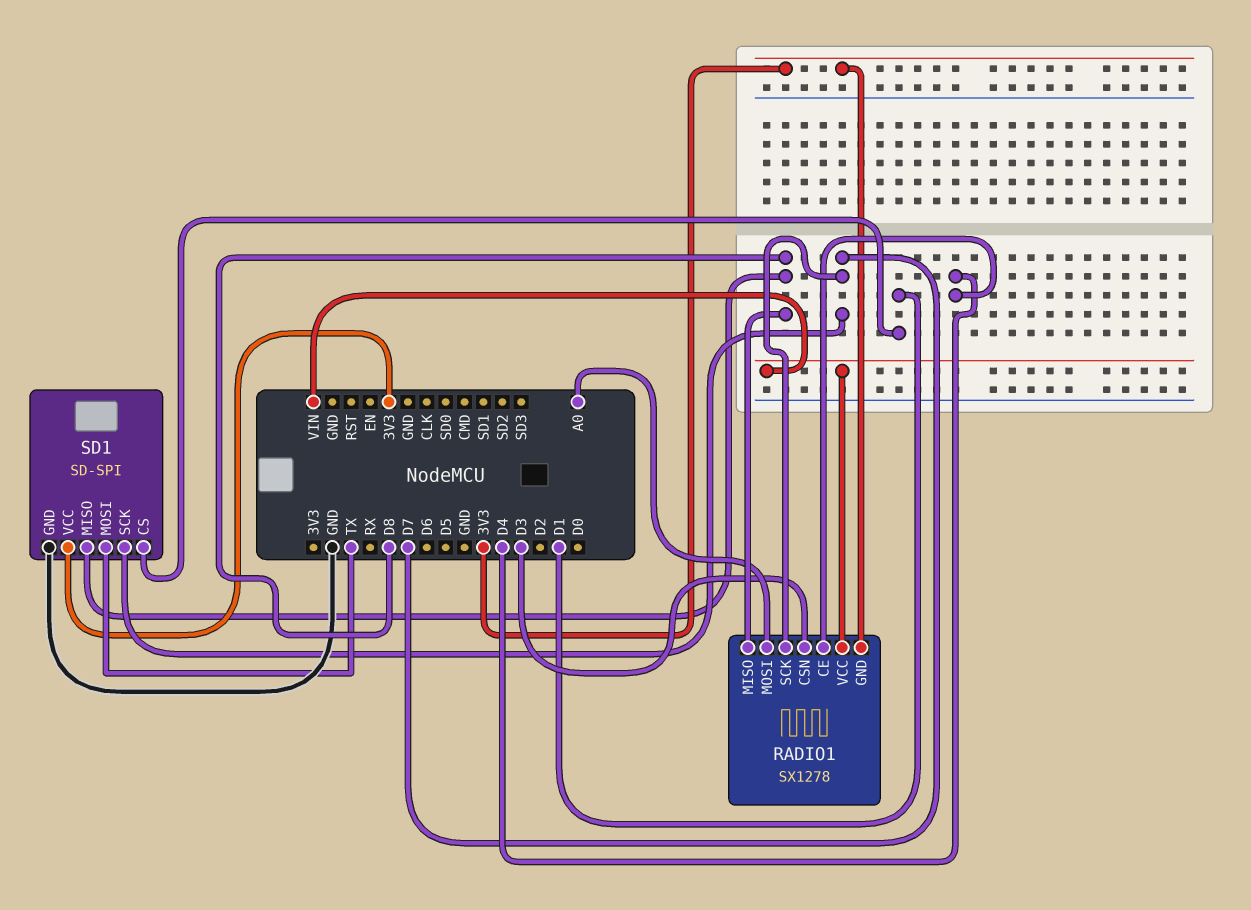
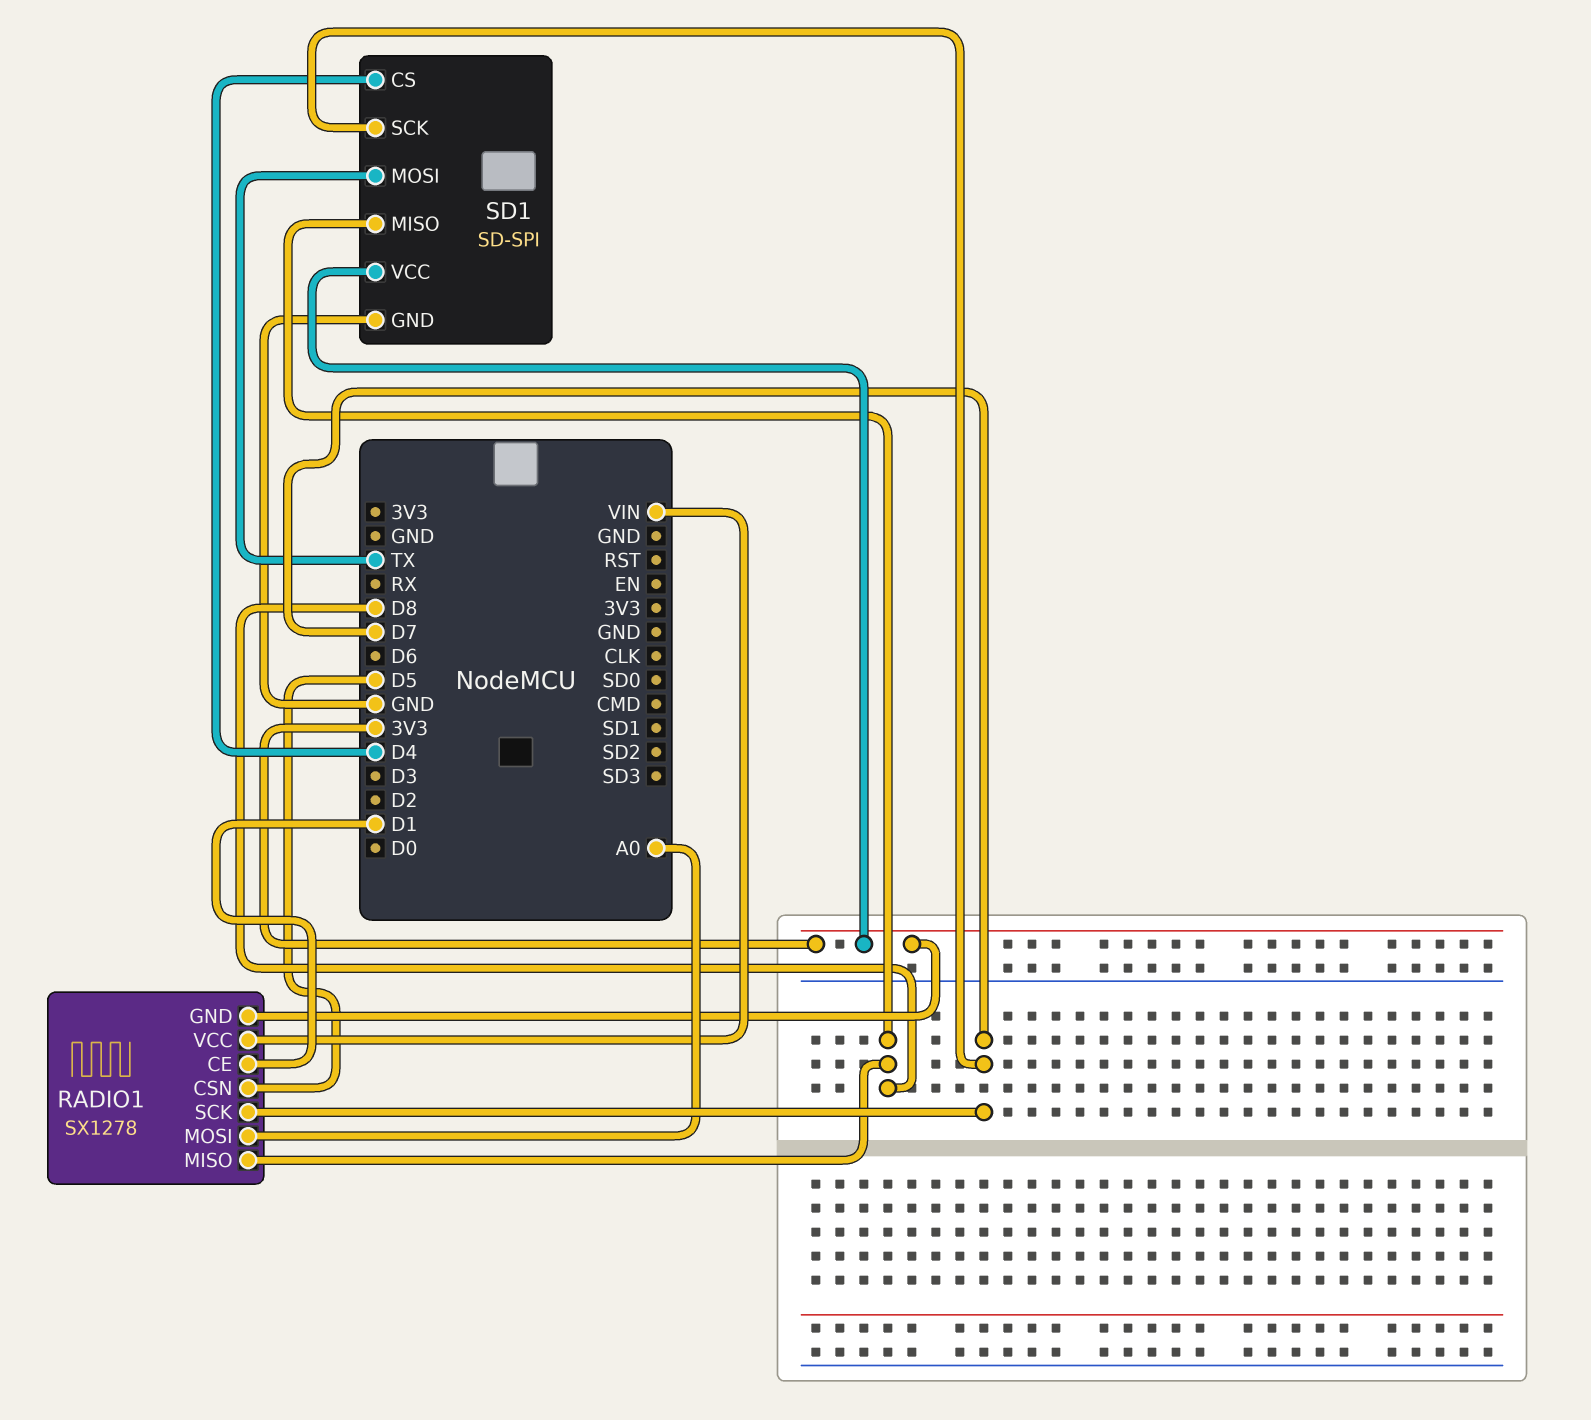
RADIO1 pin CE: D4 -> D1
RADIO1 pin CSN: D3 -> D5
SD1 pin CS: D1 -> D4

